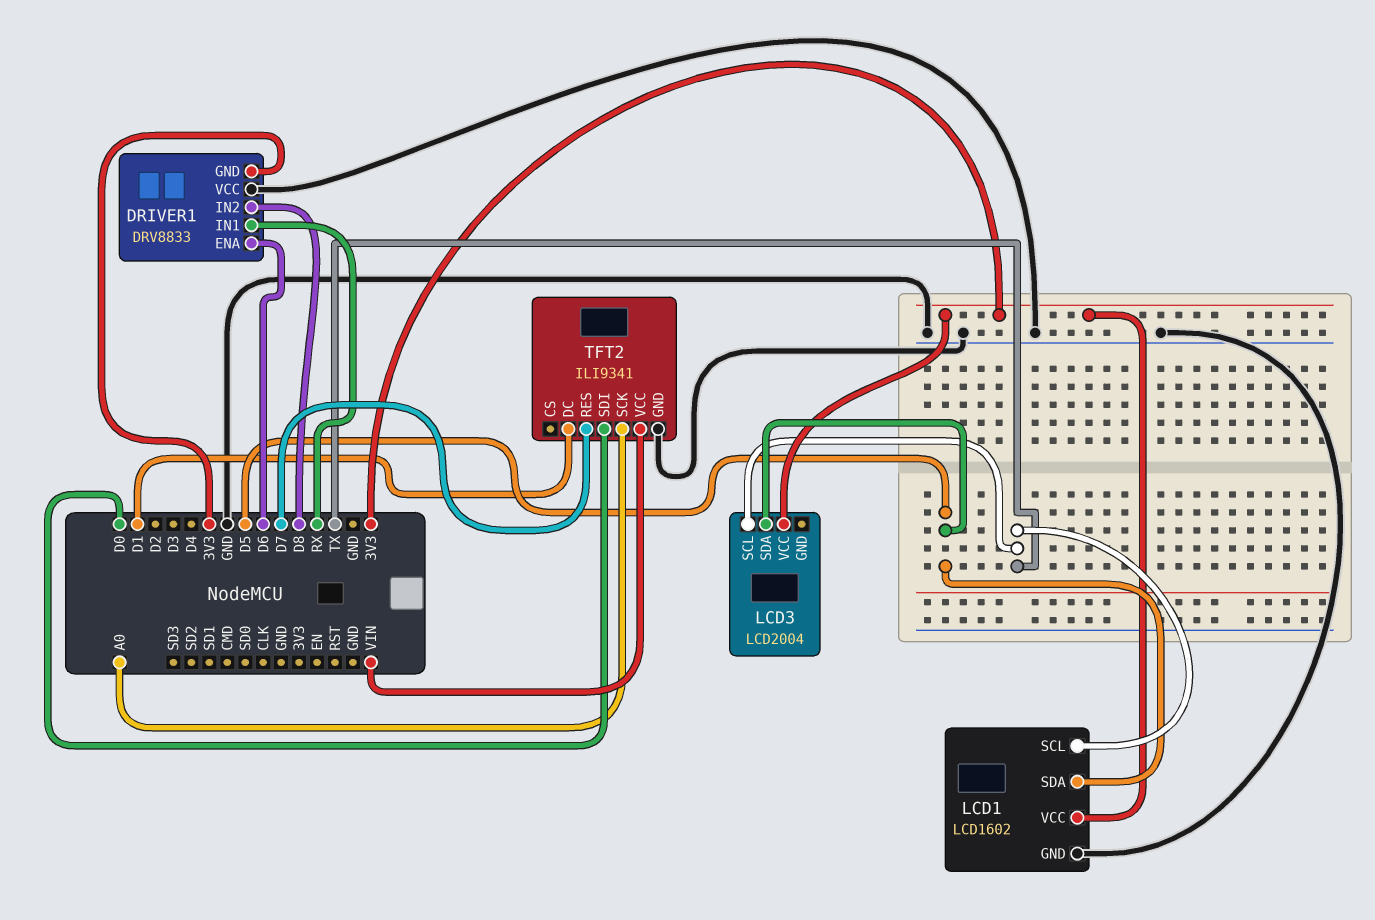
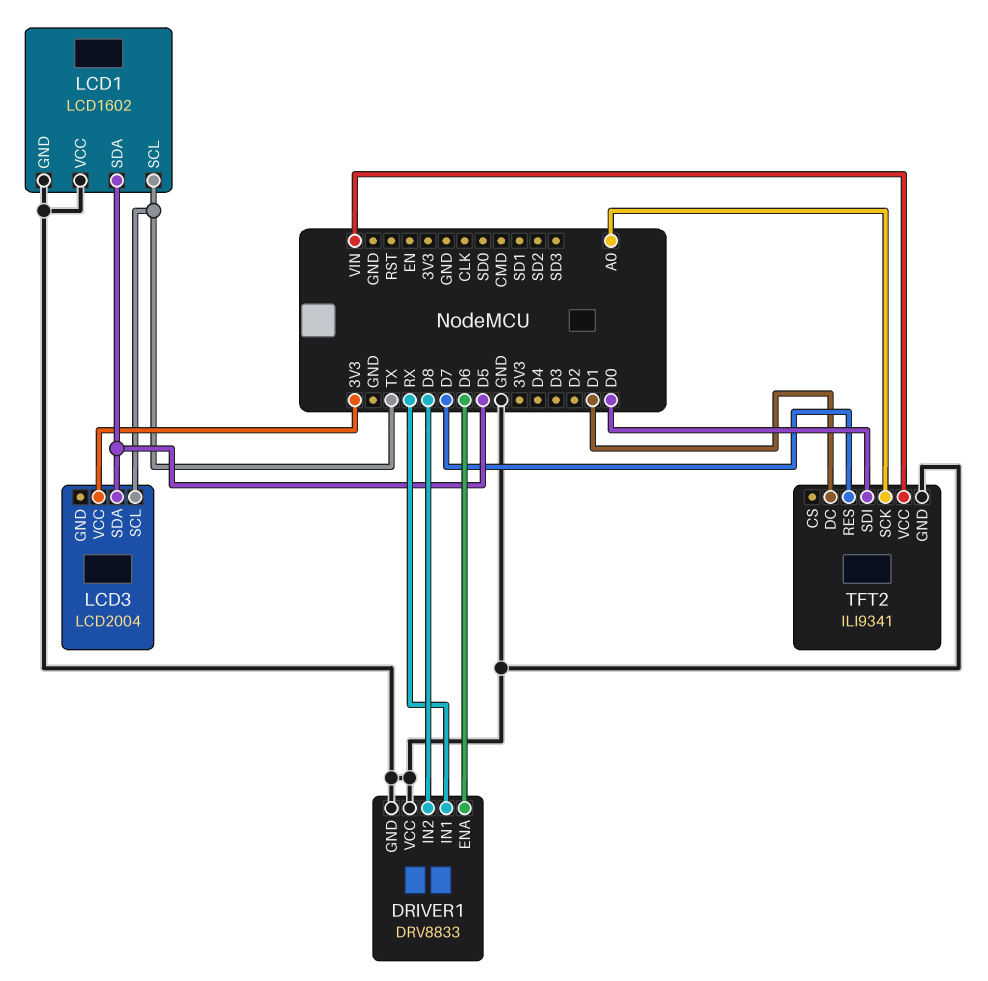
DRIVER1 pin GND: 3V3 -> GND
LCD1 pin VCC: 3V3 -> GND

